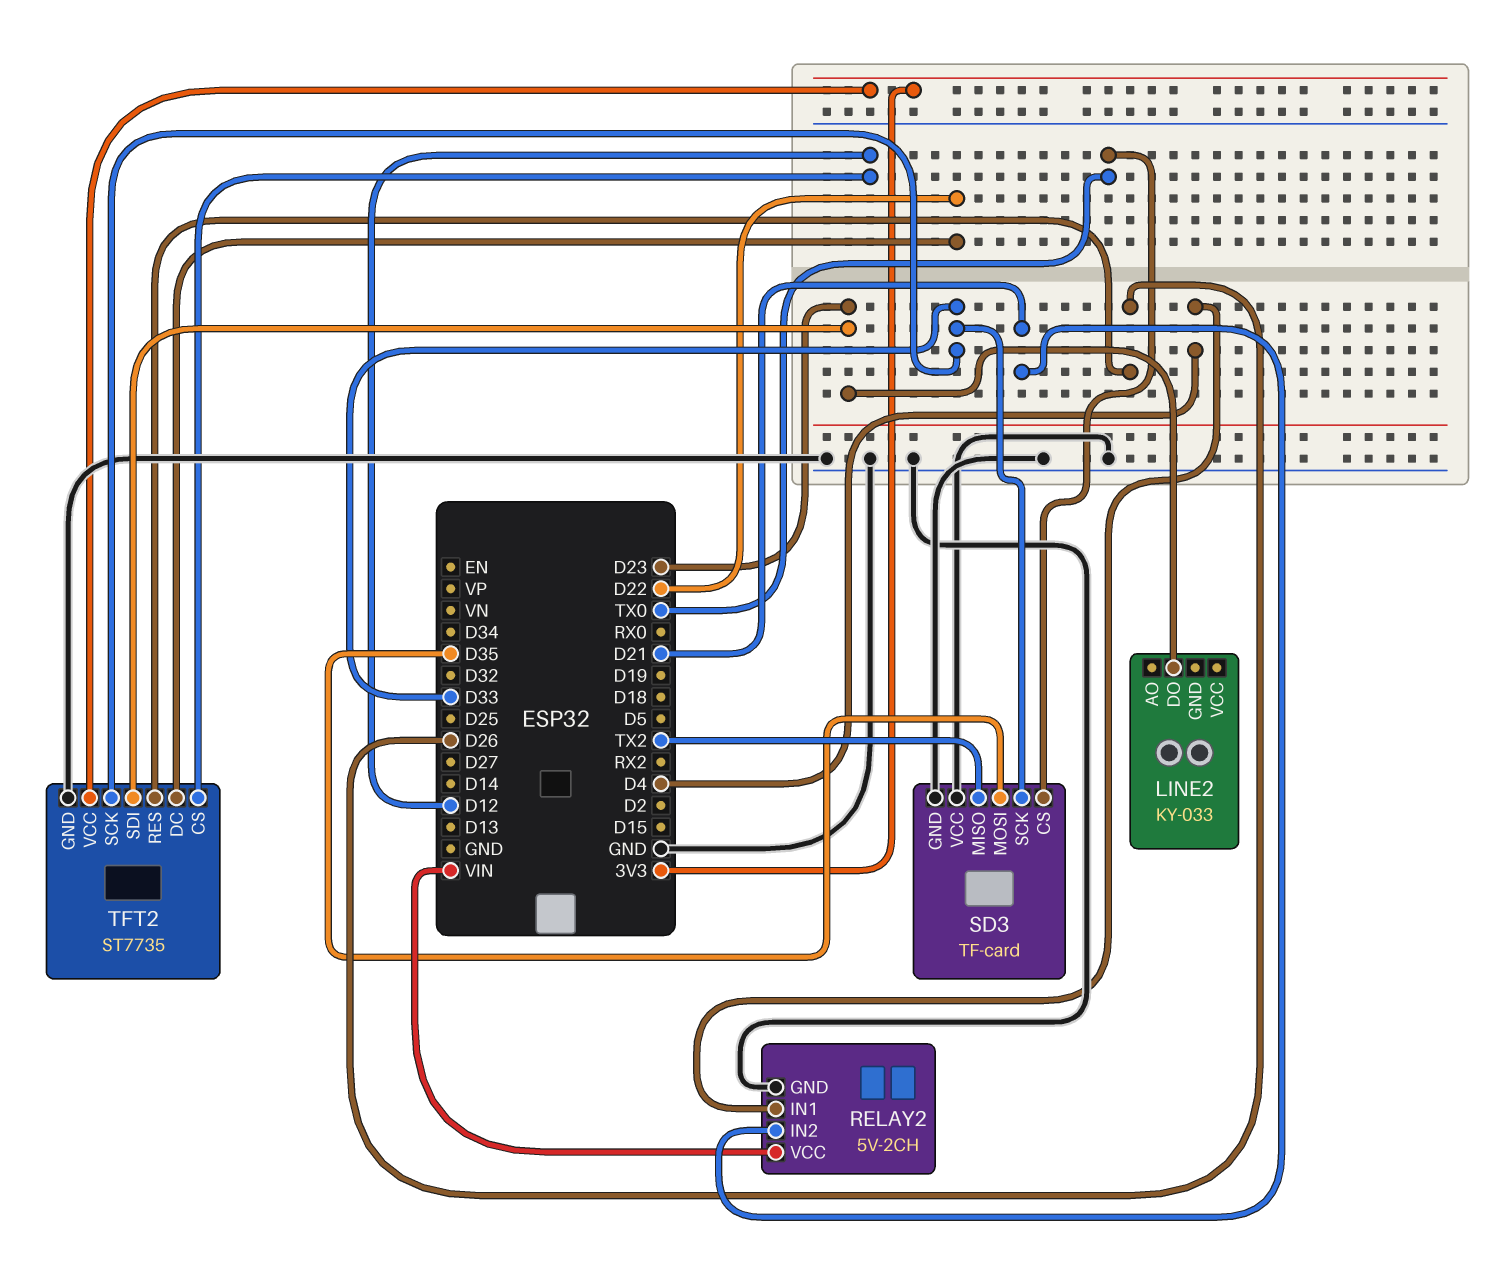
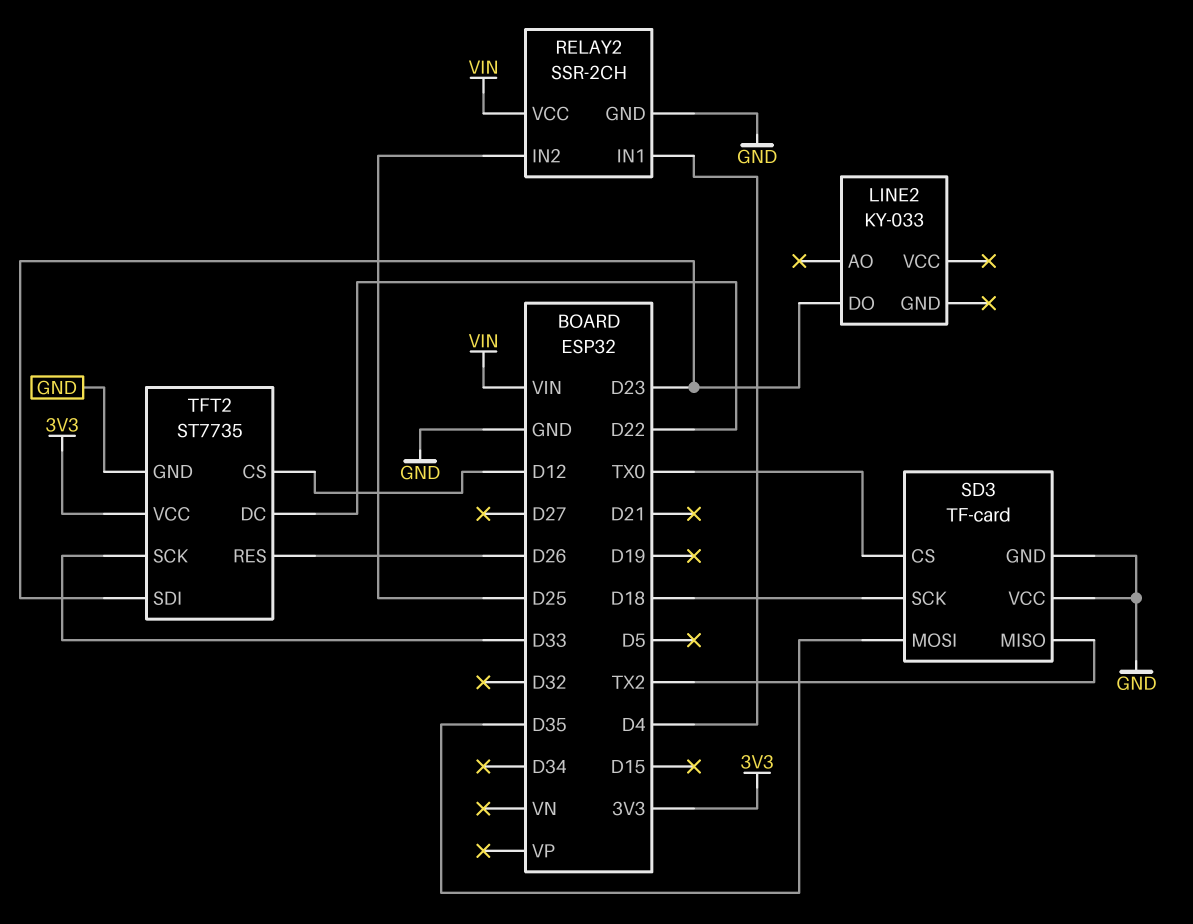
RELAY2: 5V-2CH -> SSR-2CH
RELAY2 pin IN2: D21 -> D25
SD3 pin SCK: D33 -> D18

